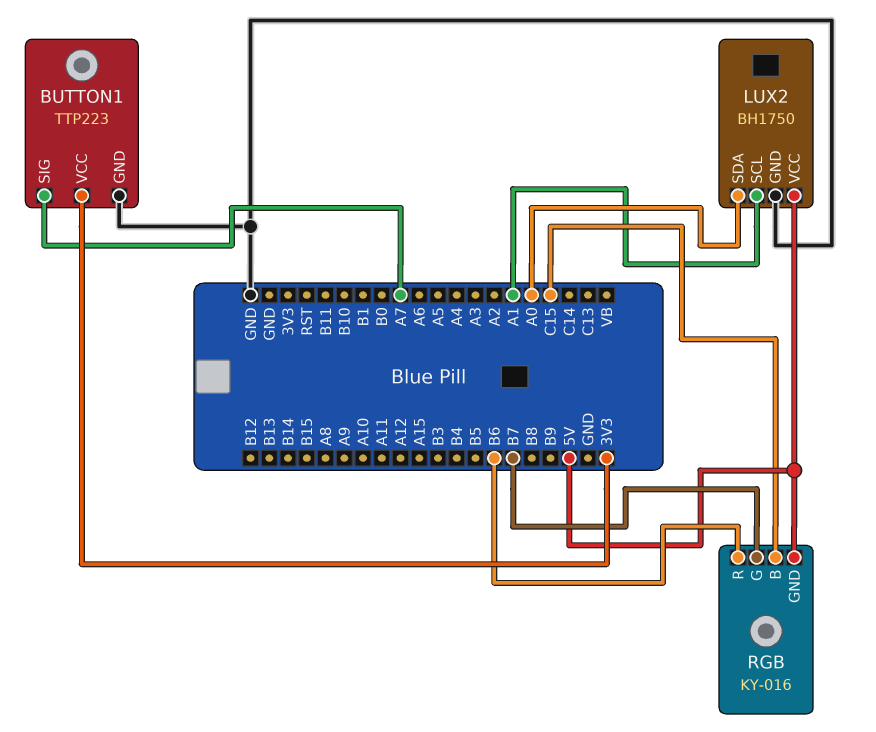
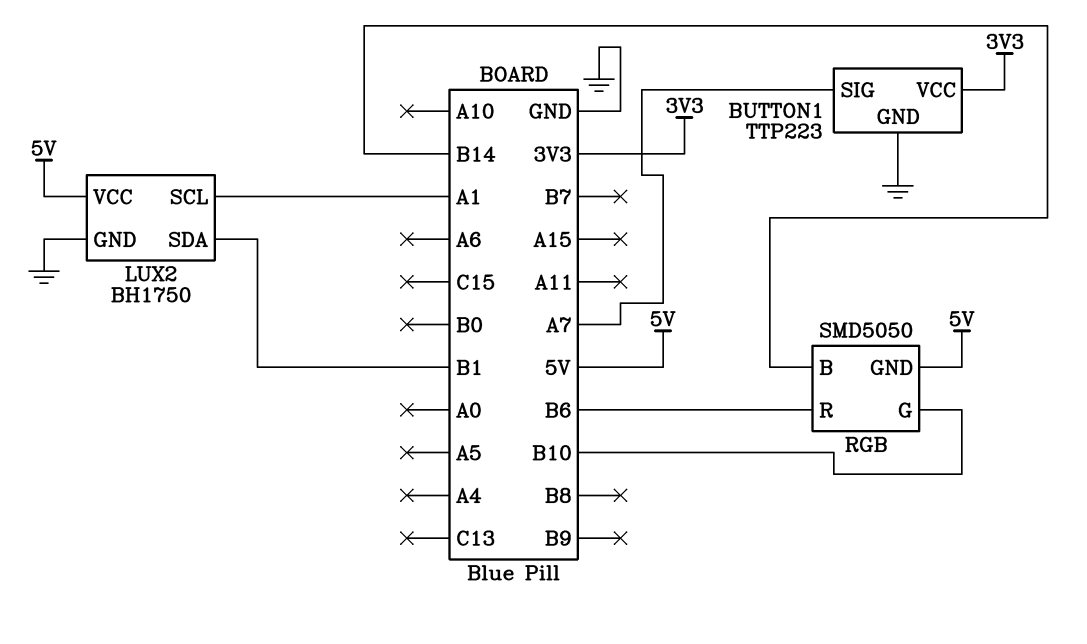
LUX2 pin SDA: A0 -> B1
RGB: KY-016 -> SMD5050
RGB pin B: C15 -> B14
RGB pin G: B7 -> B10

